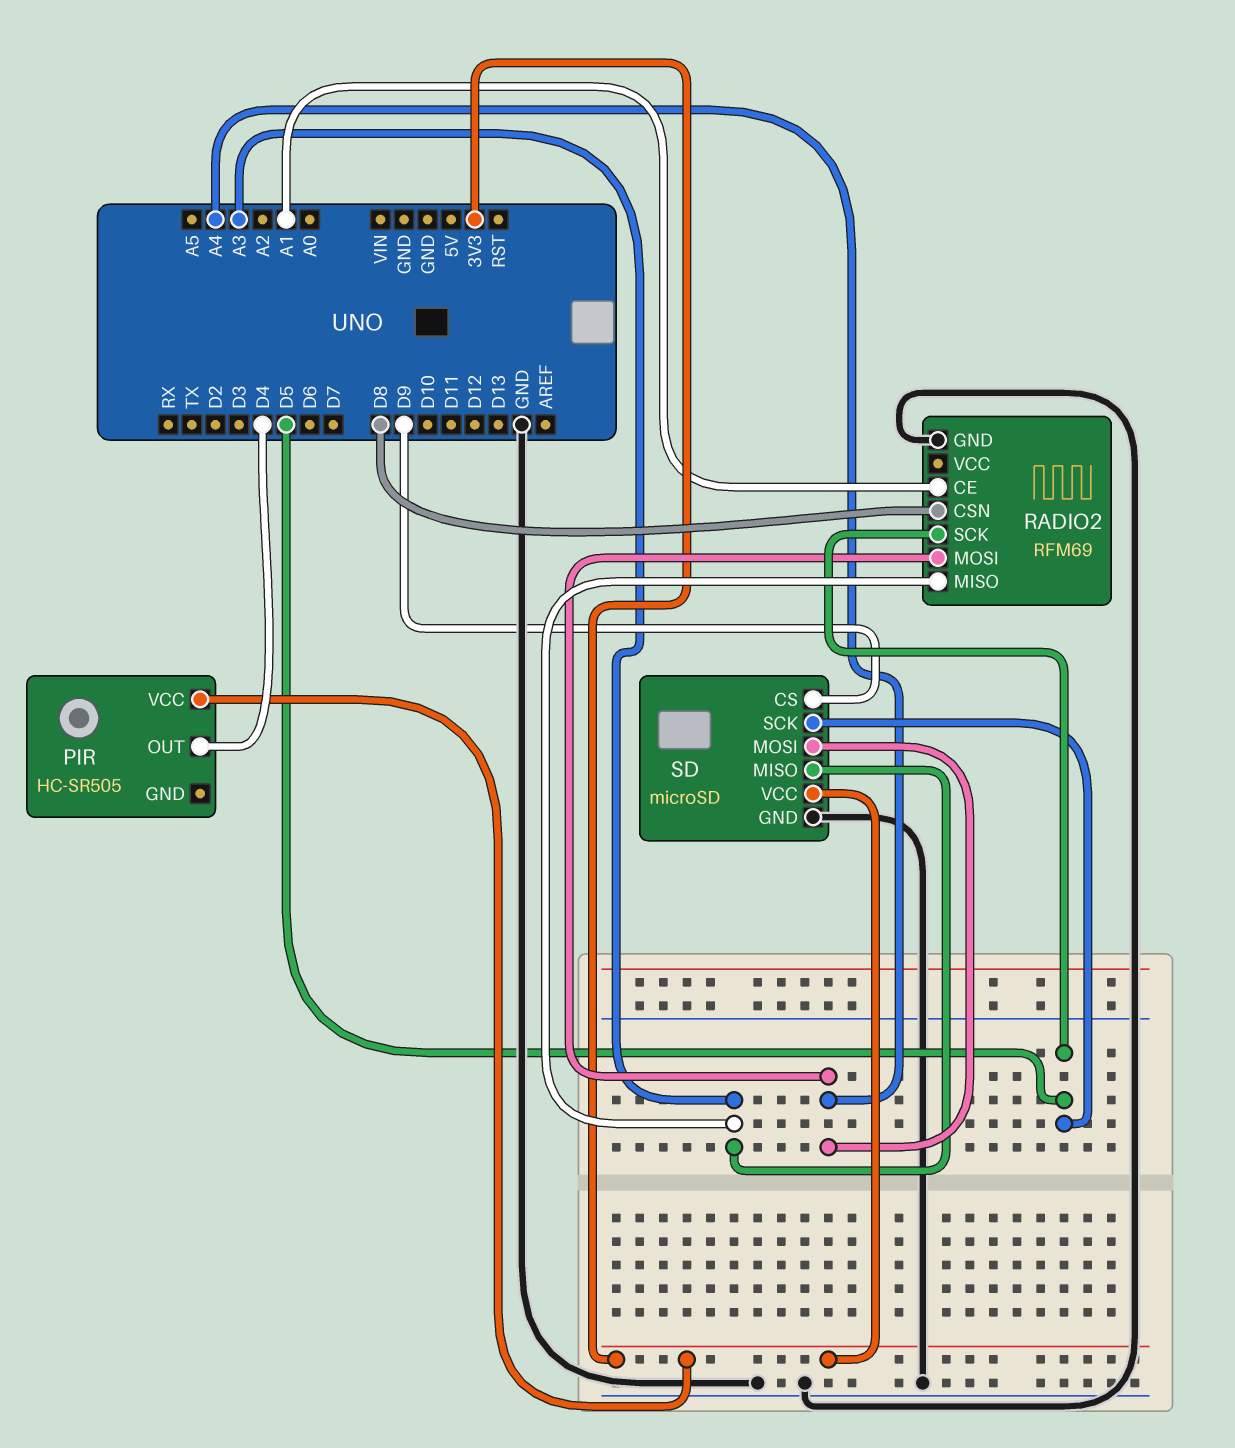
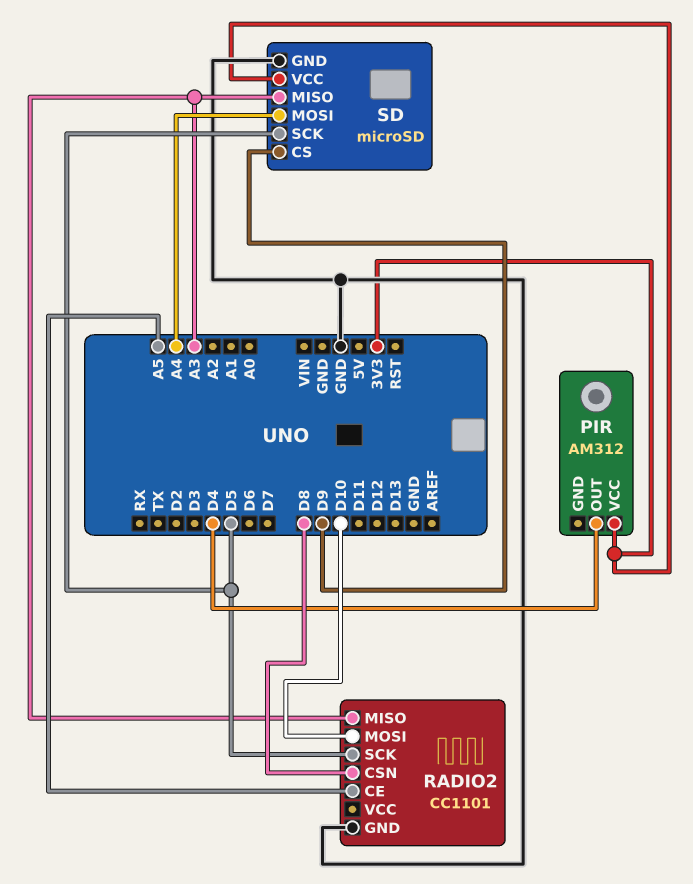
PIR: HC-SR505 -> AM312
RADIO2: RFM69 -> CC1101
RADIO2 pin CE: A1 -> A5
RADIO2 pin MOSI: A4 -> D10

